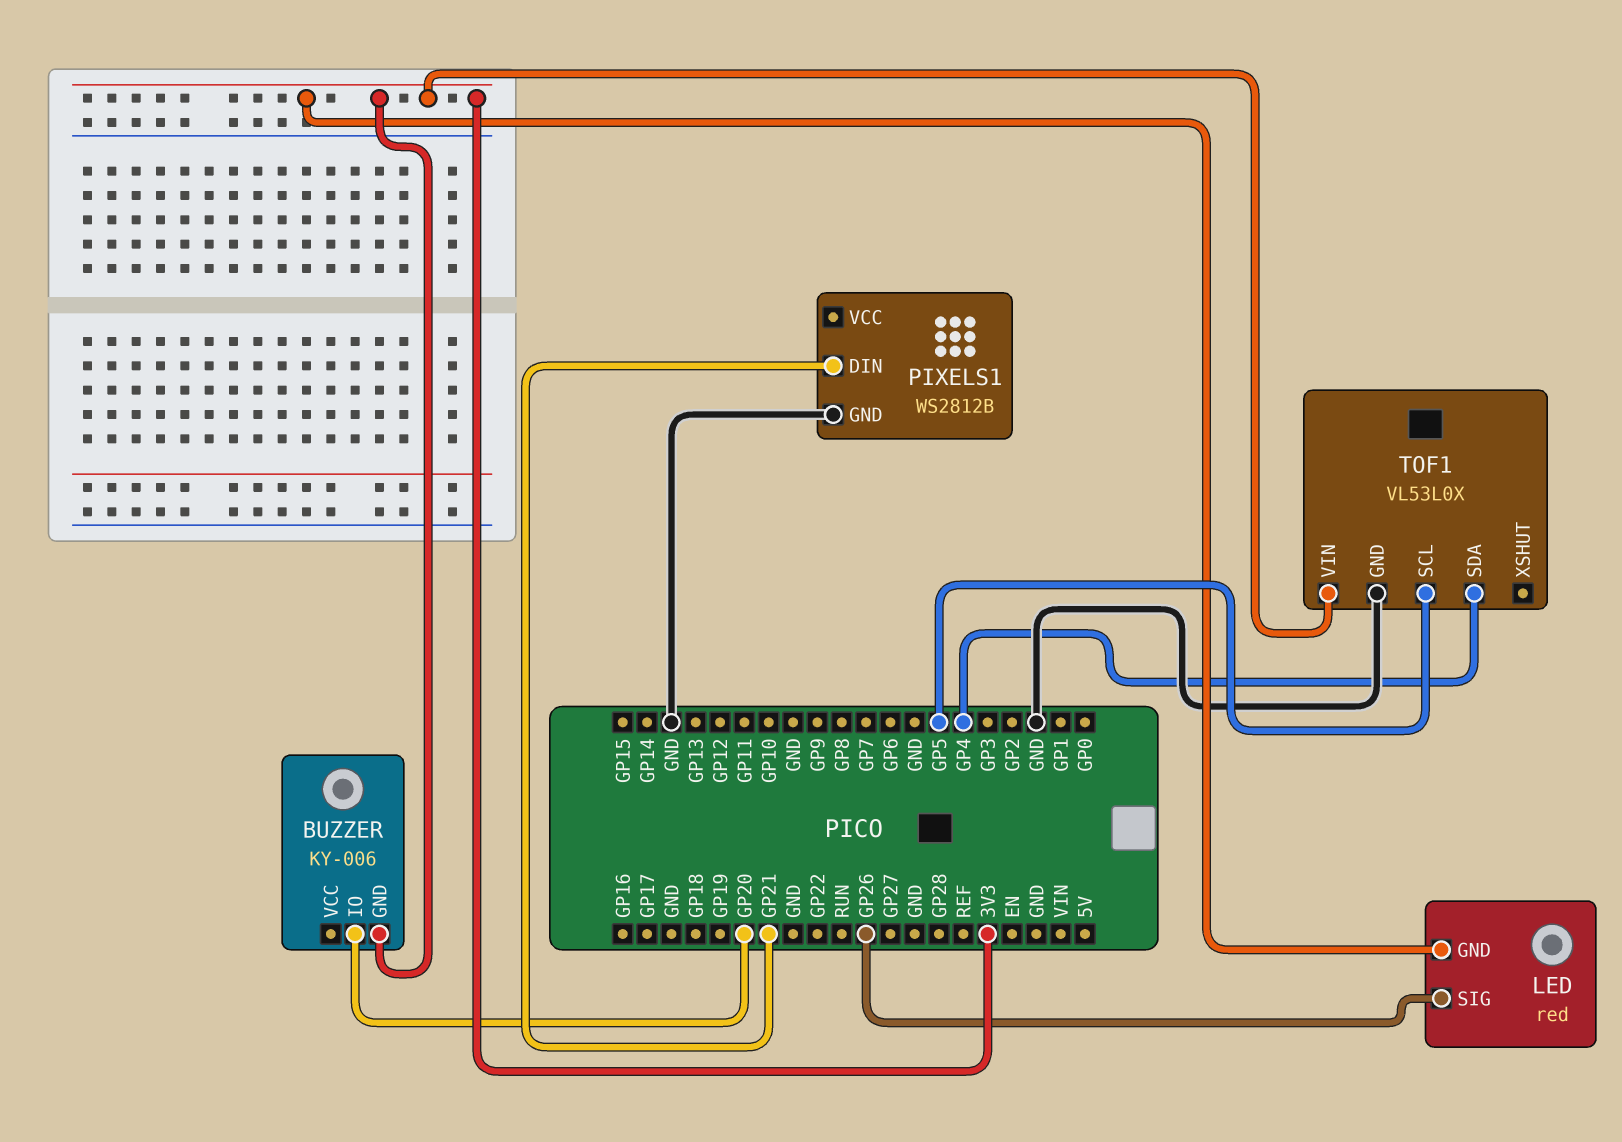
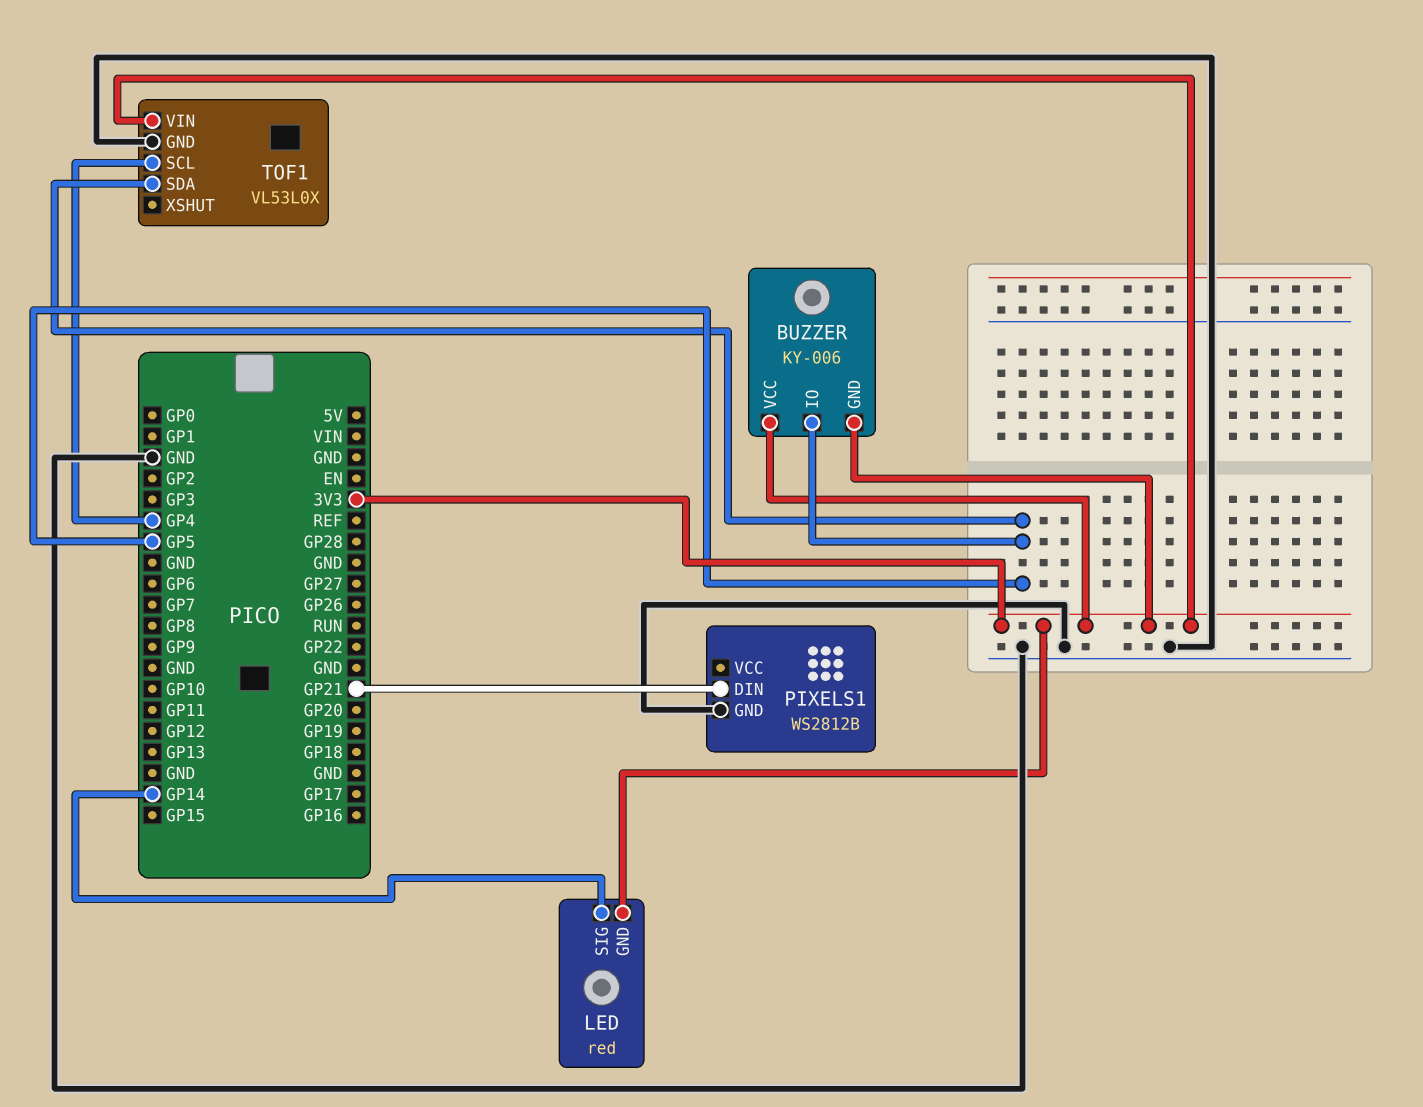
BUZZER pin IO: GP20 -> GP5
BUZZER pin VCC: none -> 3V3
LED pin SIG: GP26 -> GP14
TOF1 pin SCL: GP5 -> GP4
TOF1 pin SDA: GP4 -> GP5

